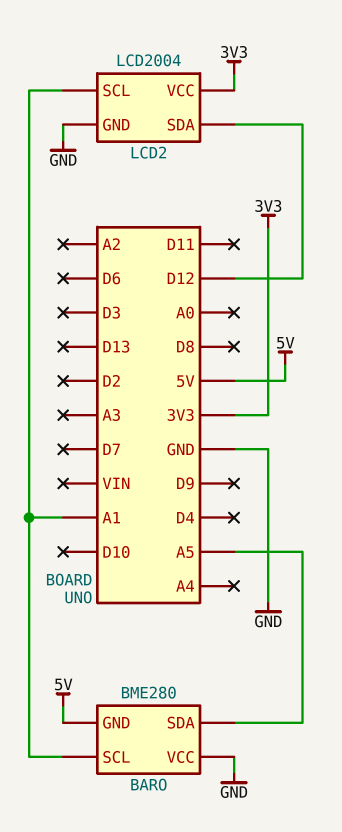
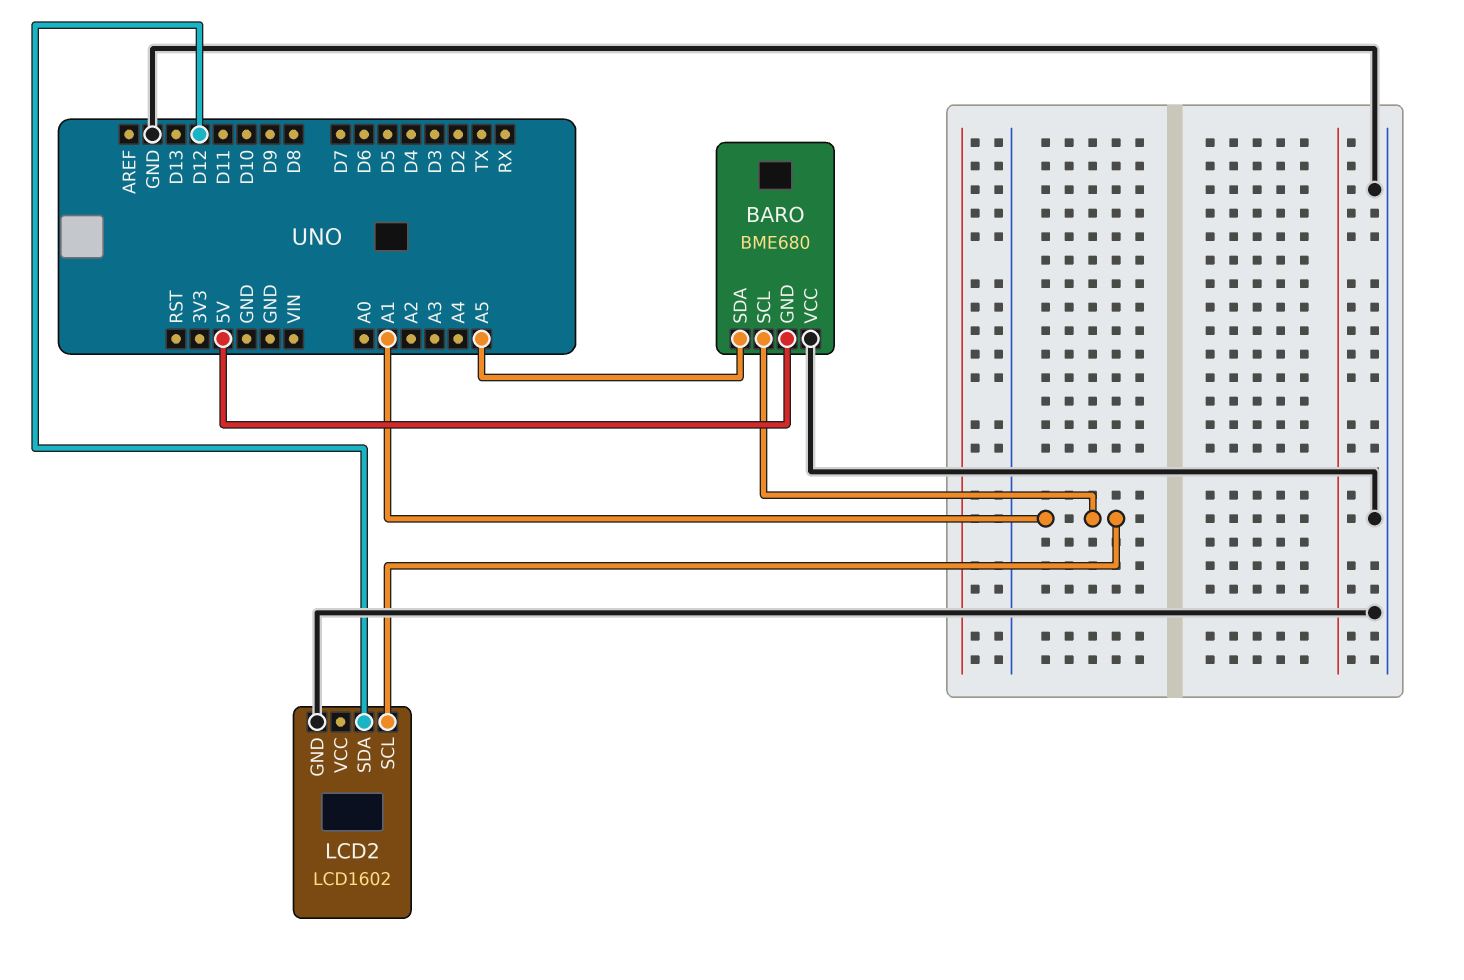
BARO: BME280 -> BME680
LCD2: LCD2004 -> LCD1602
LCD2 pin VCC: 3V3 -> none

